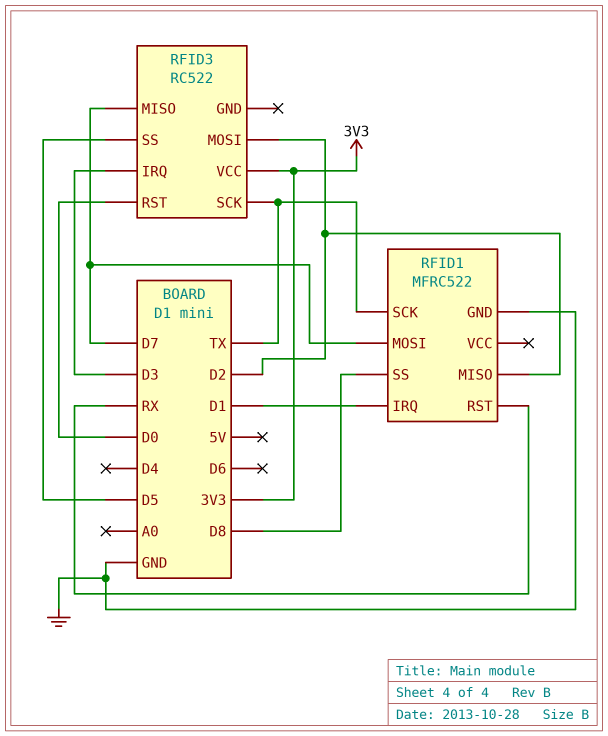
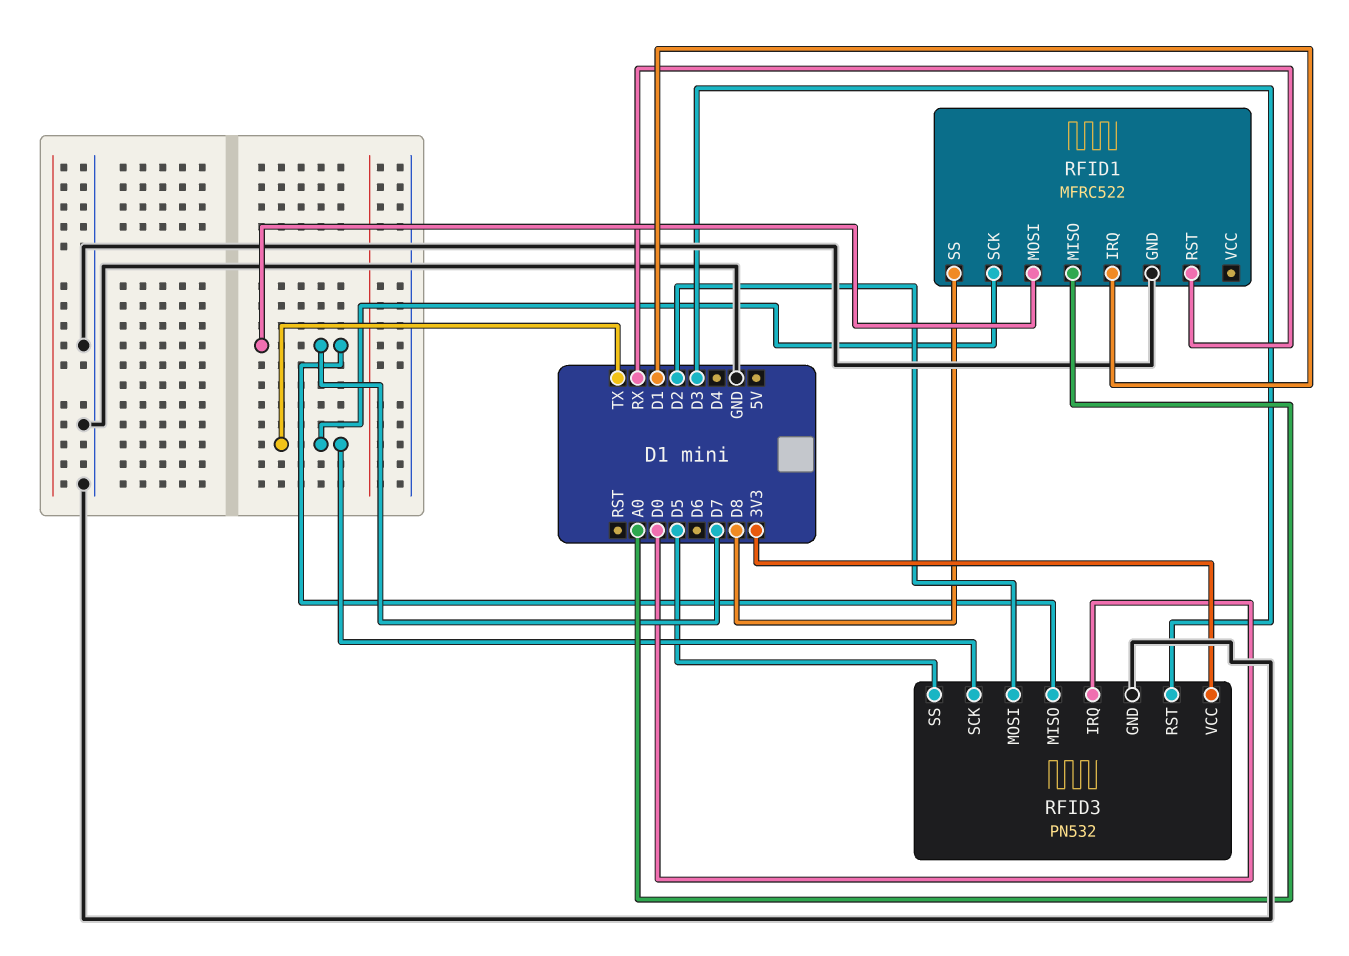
RFID1 pin MISO: D2 -> A0
RFID3: RC522 -> PN532
RFID3 pin GND: none -> GND
RFID3 pin IRQ: D3 -> D0
RFID3 pin RST: D0 -> D3

